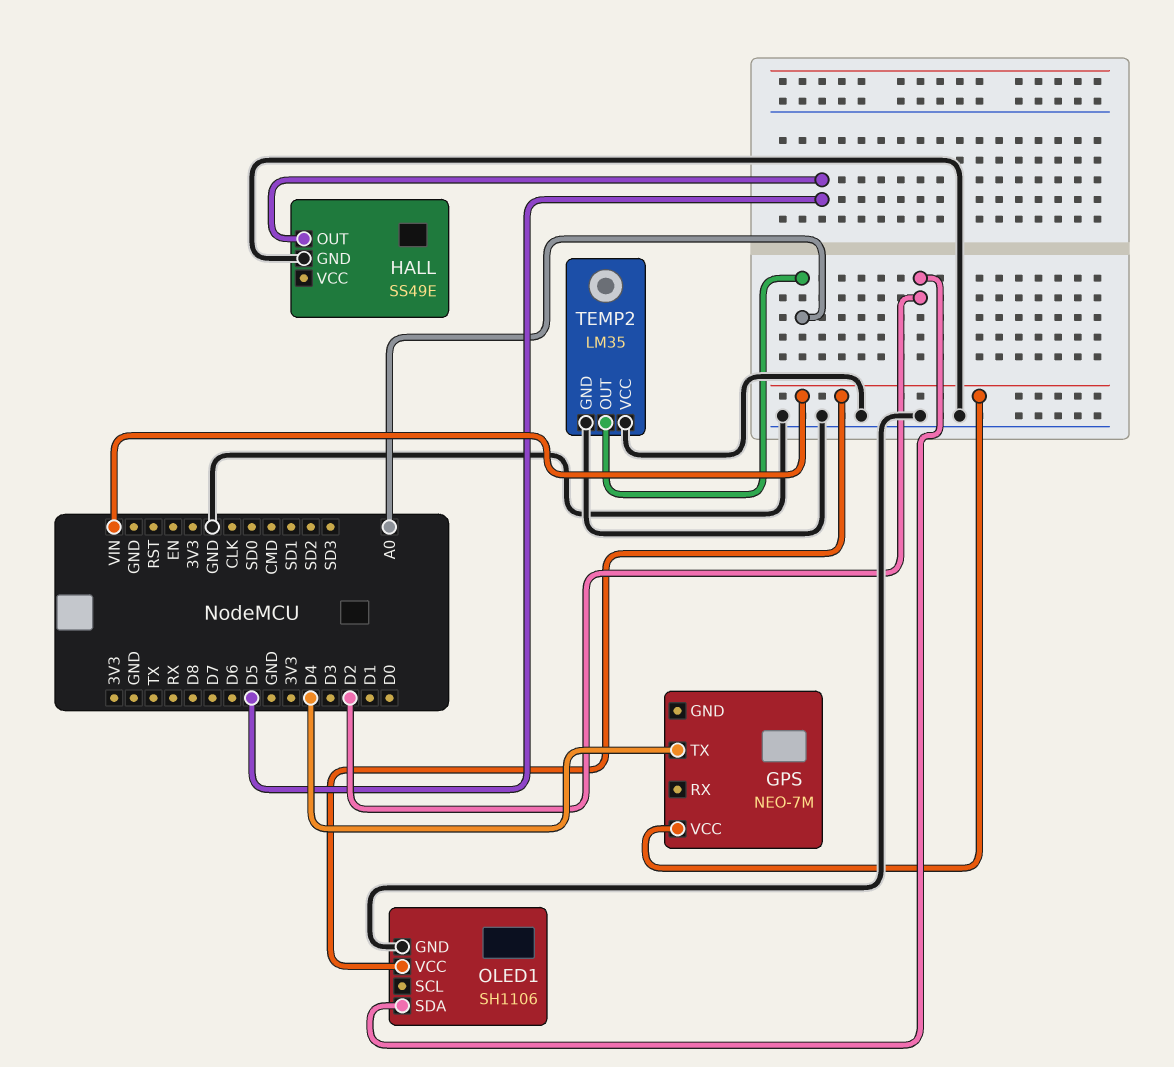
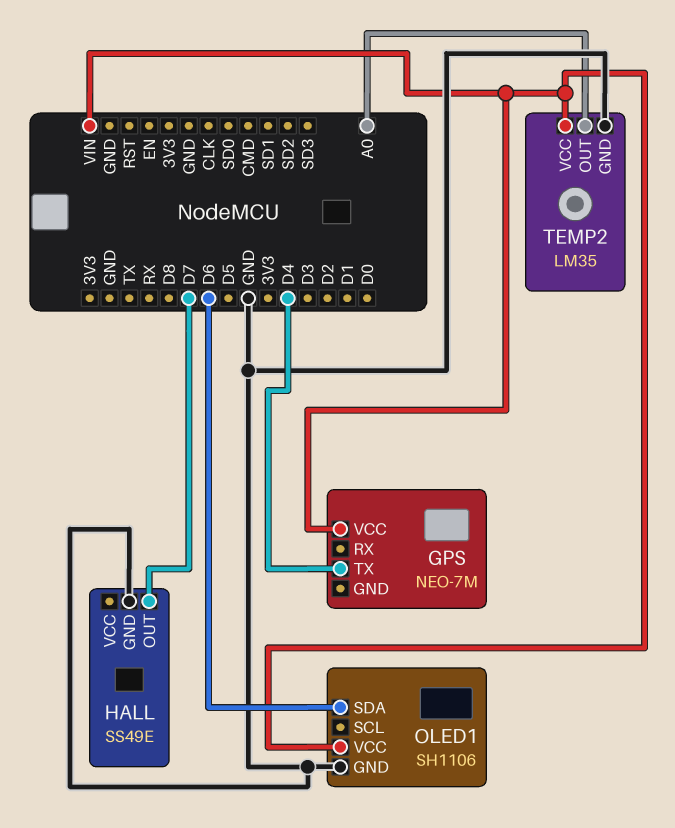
HALL pin OUT: D5 -> D7
OLED1 pin SDA: D2 -> D6
TEMP2 pin VCC: GND -> VIN

